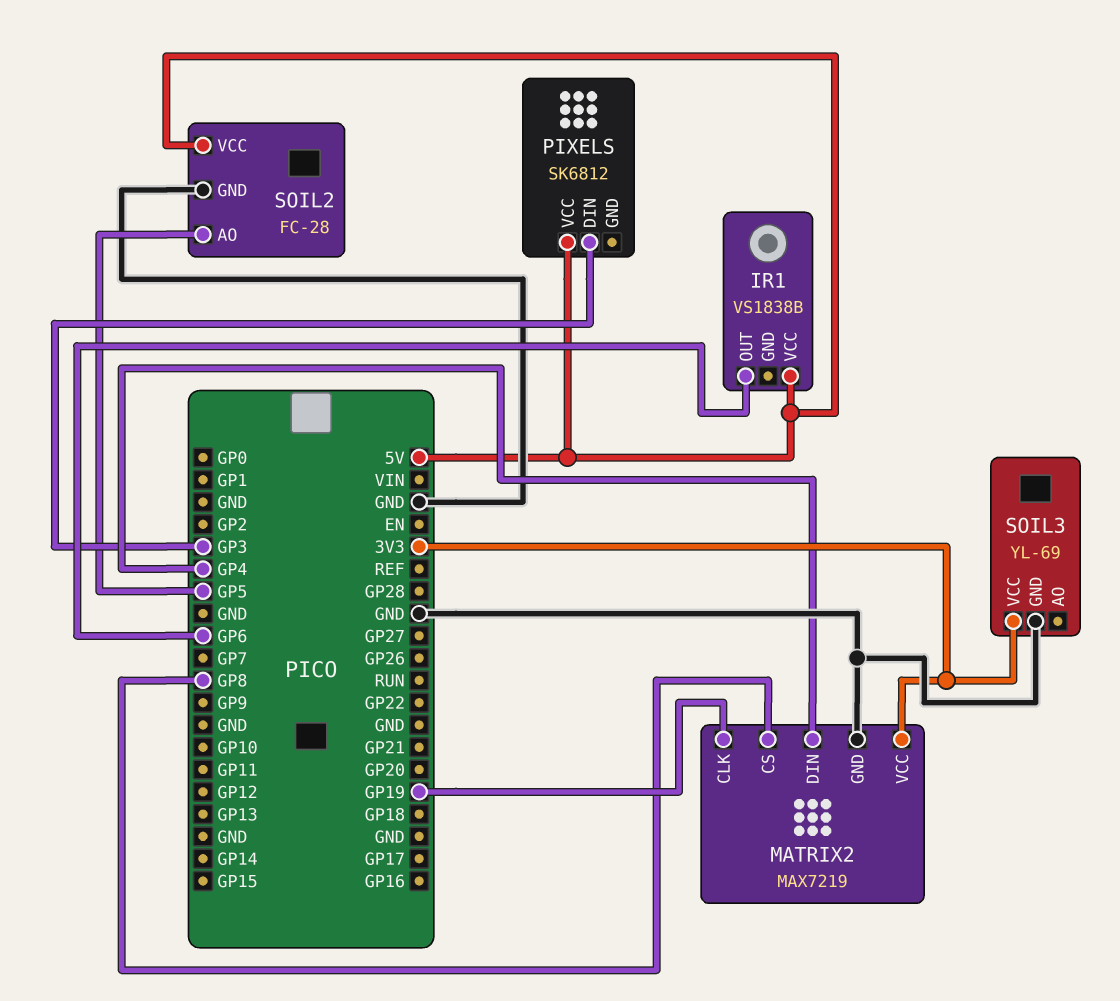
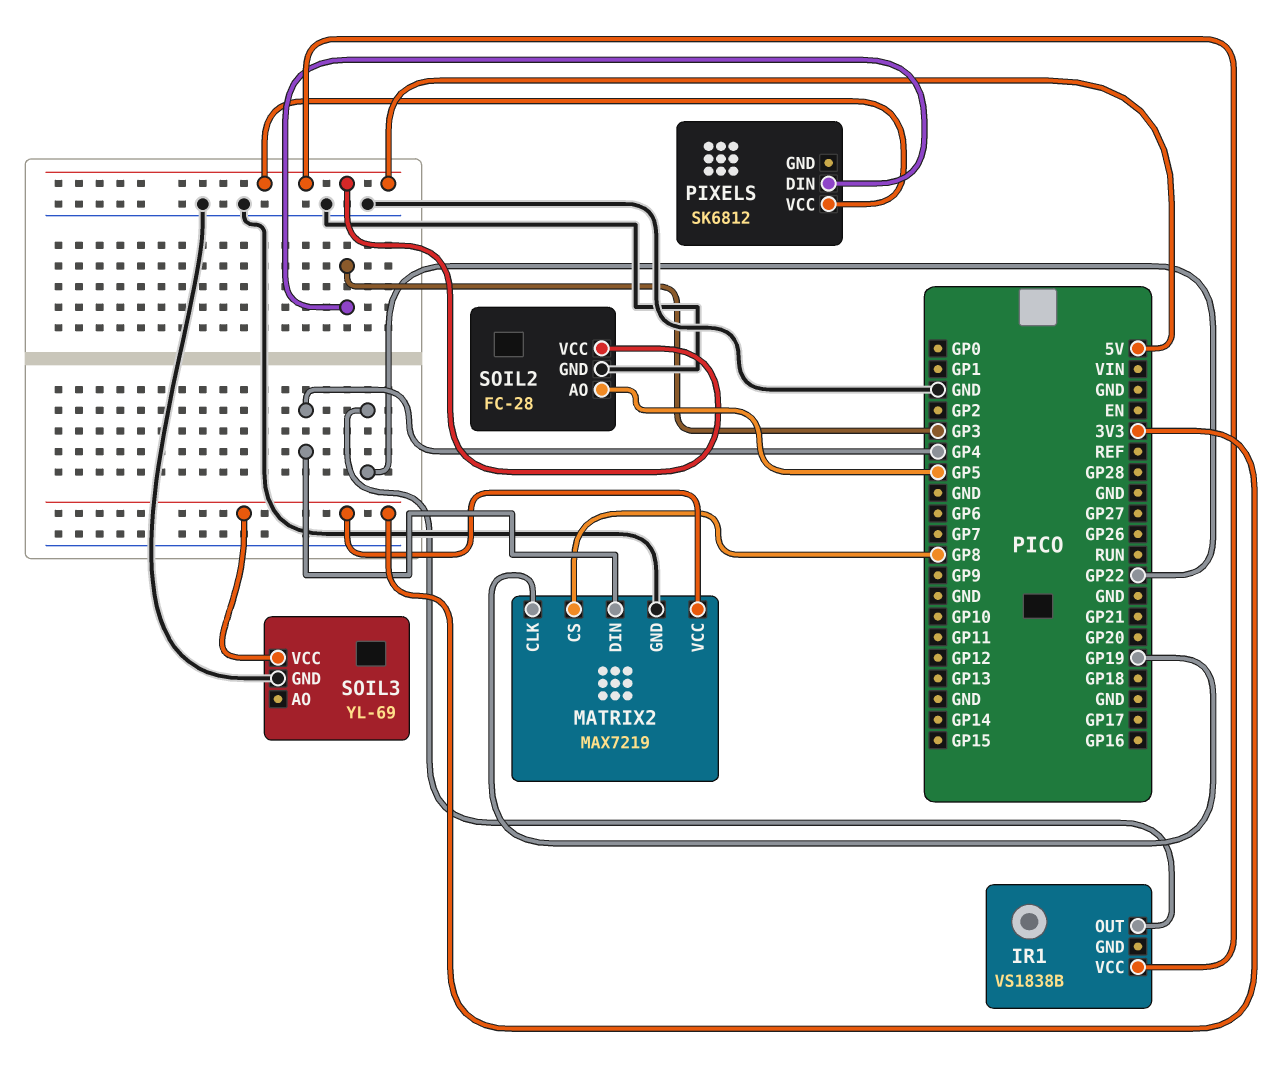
IR1 pin OUT: GP6 -> GP22

